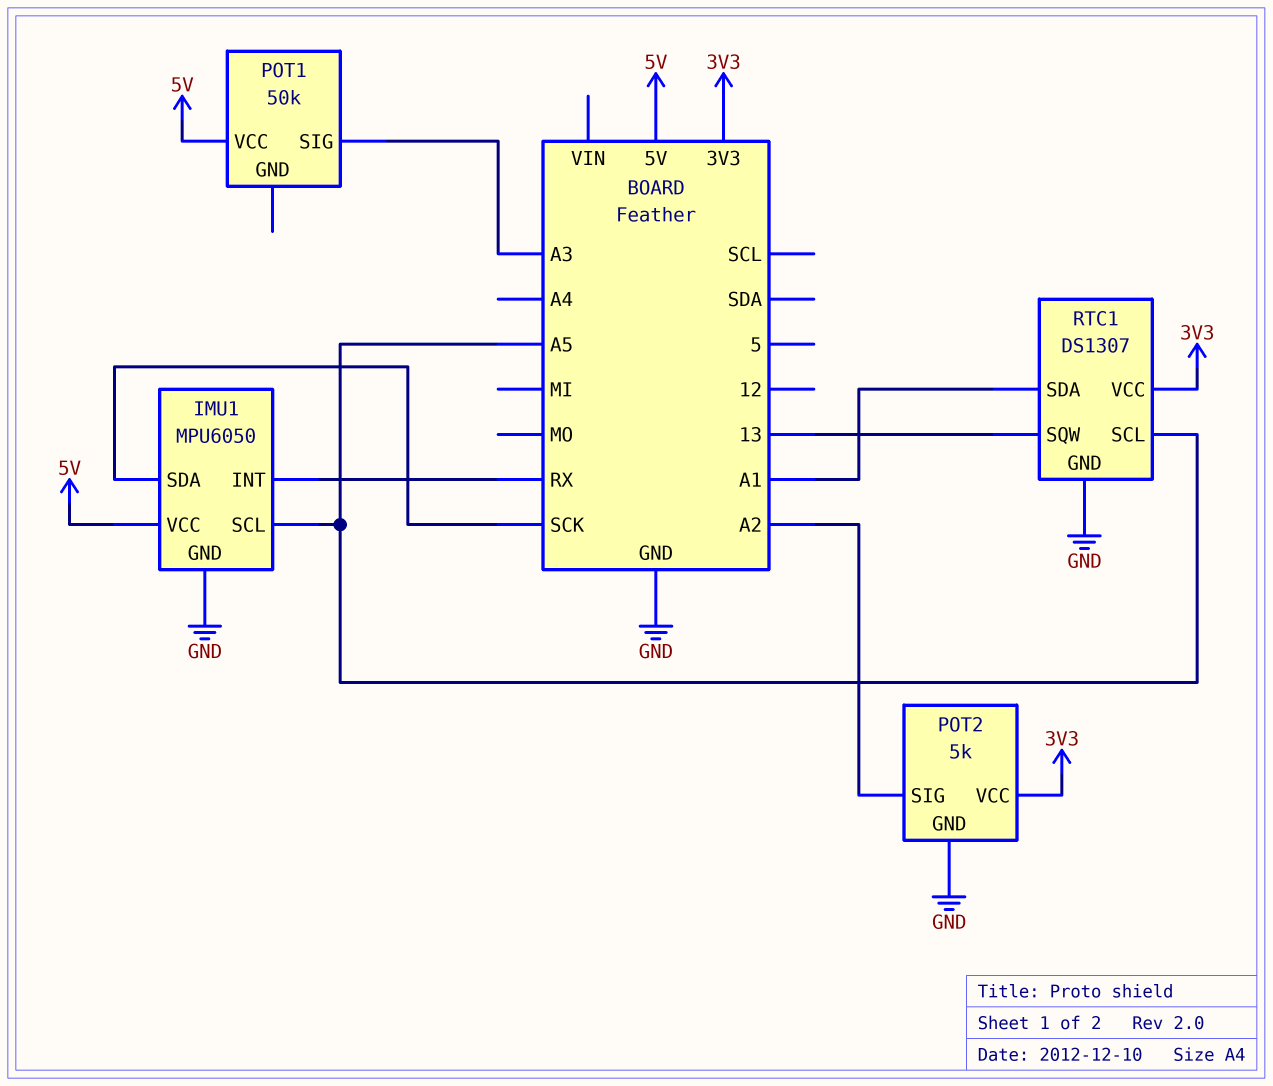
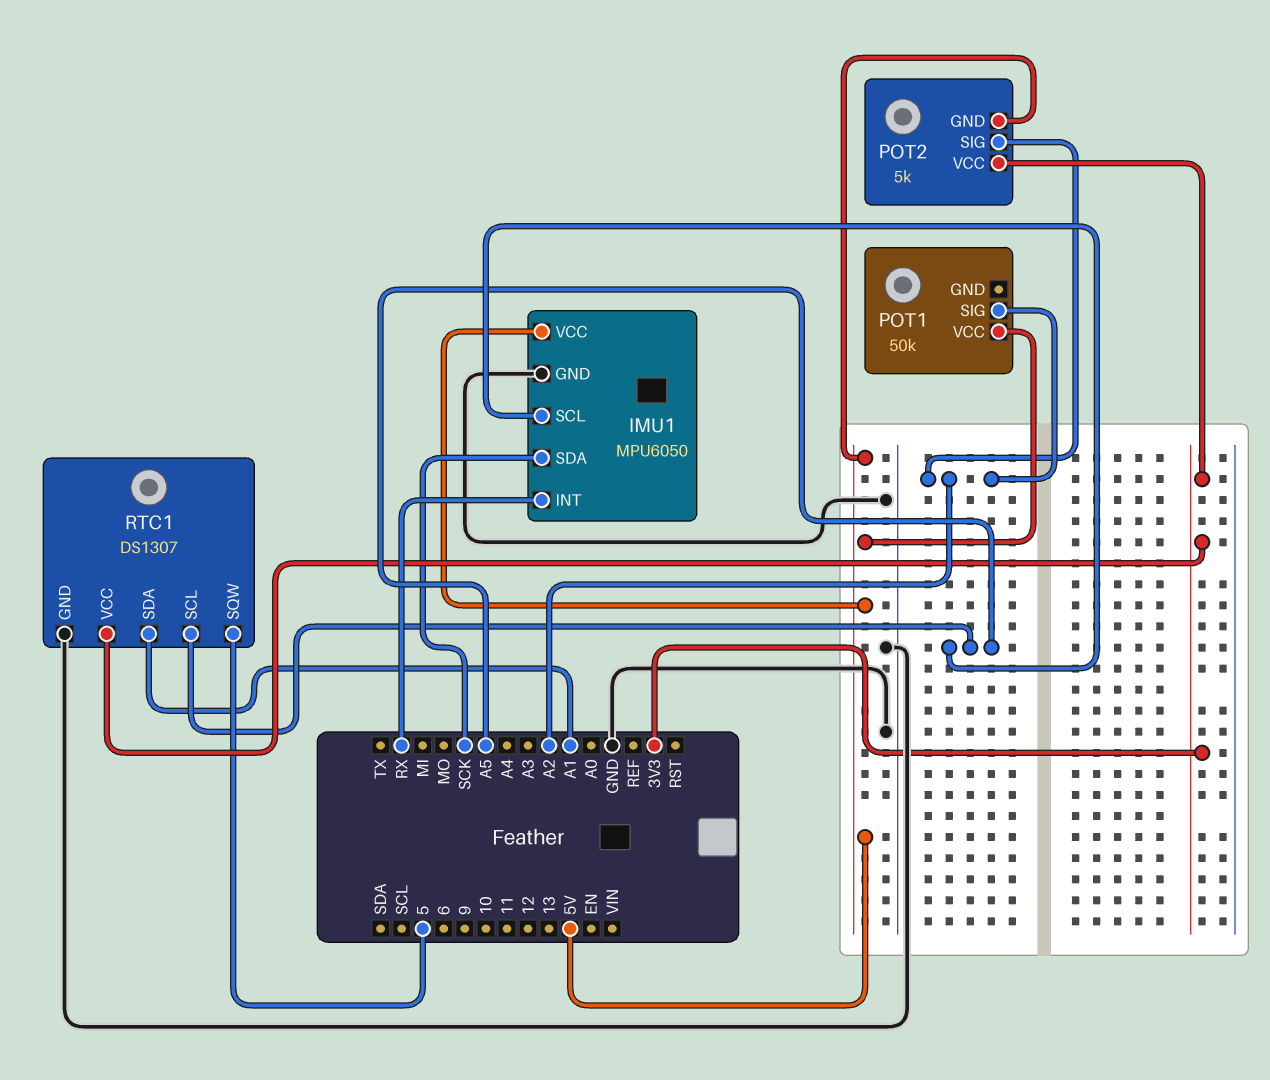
POT1 pin SIG: A3 -> A2
POT2 pin GND: GND -> 5V
RTC1 pin SQW: 13 -> 5

